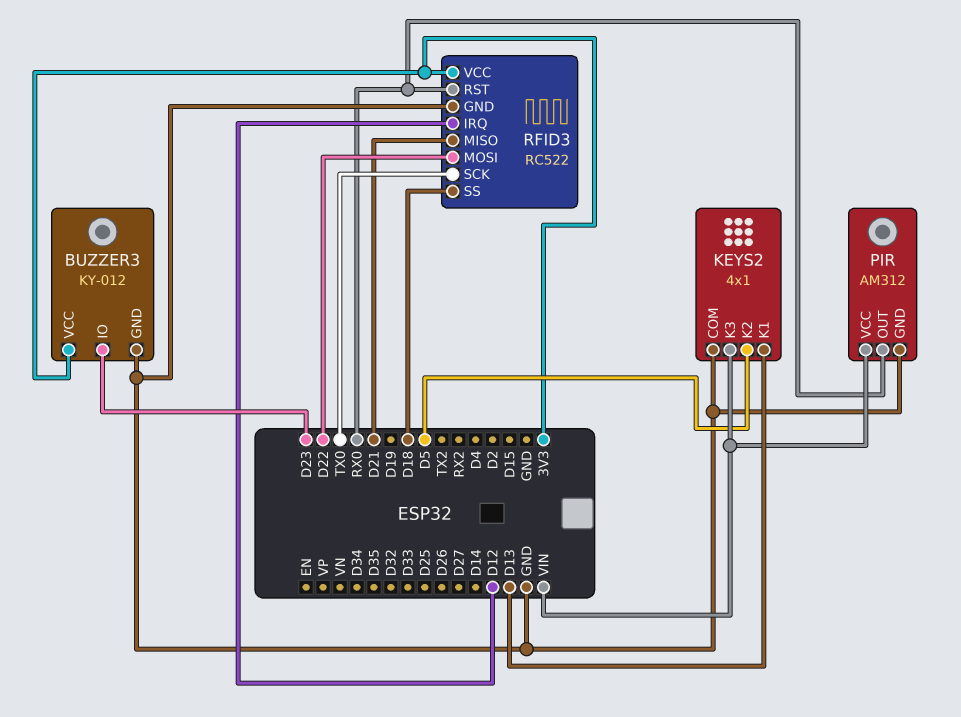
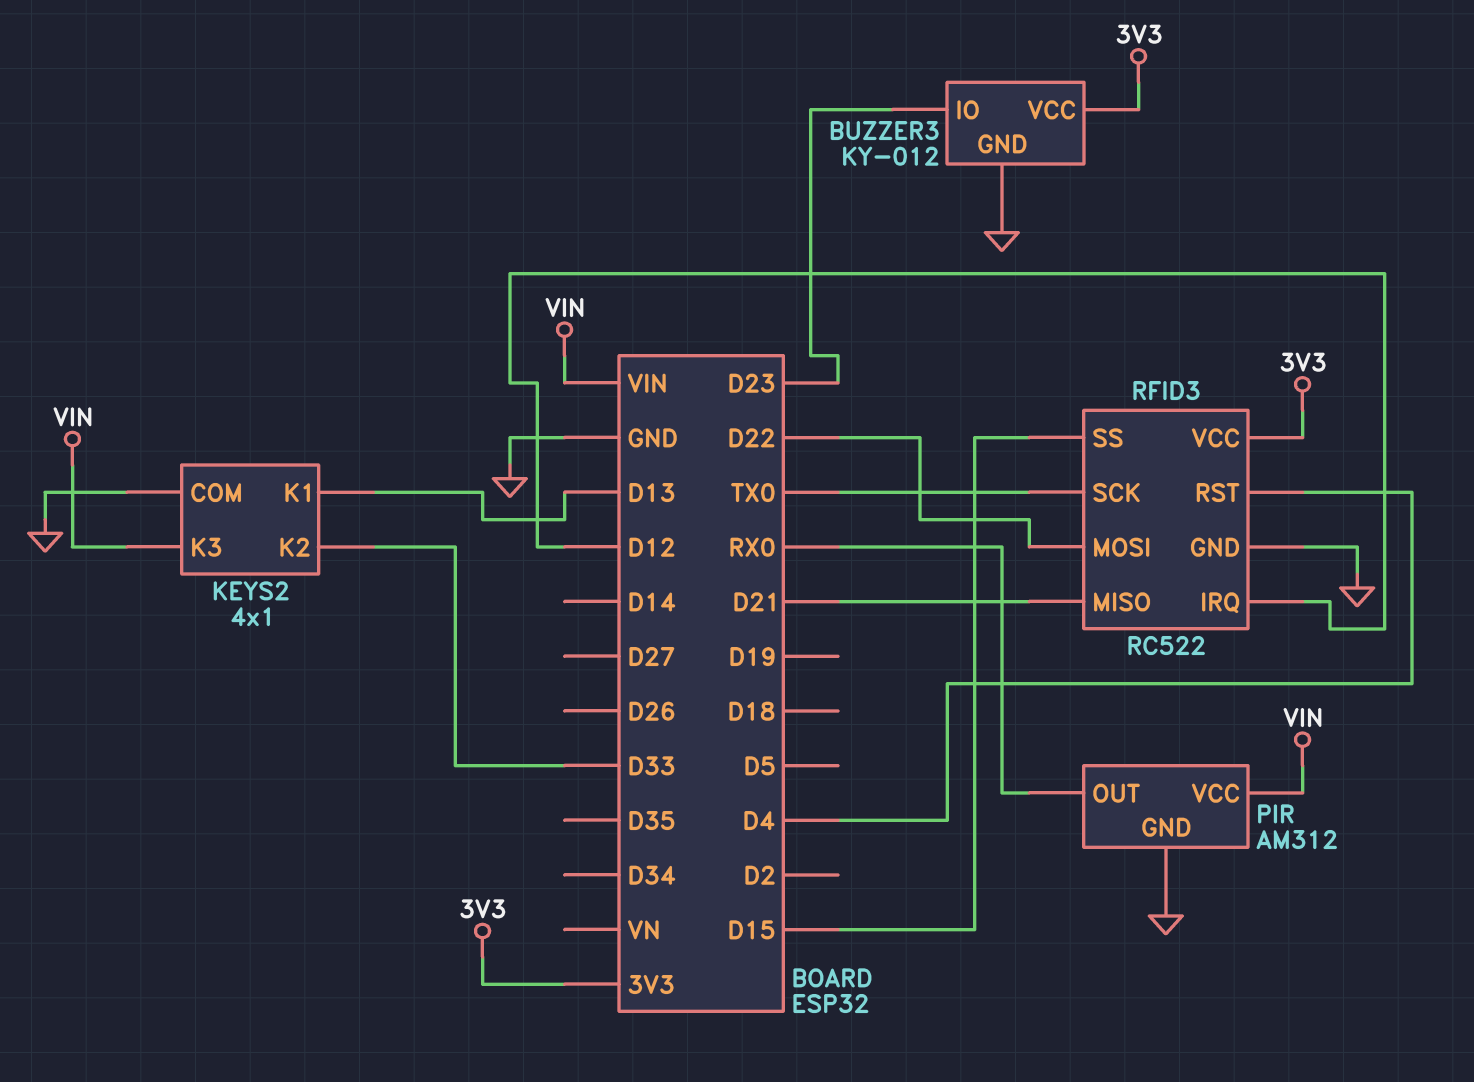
KEYS2 pin K2: D5 -> D33
RFID3 pin RST: RX0 -> D4
RFID3 pin SS: D18 -> D15

